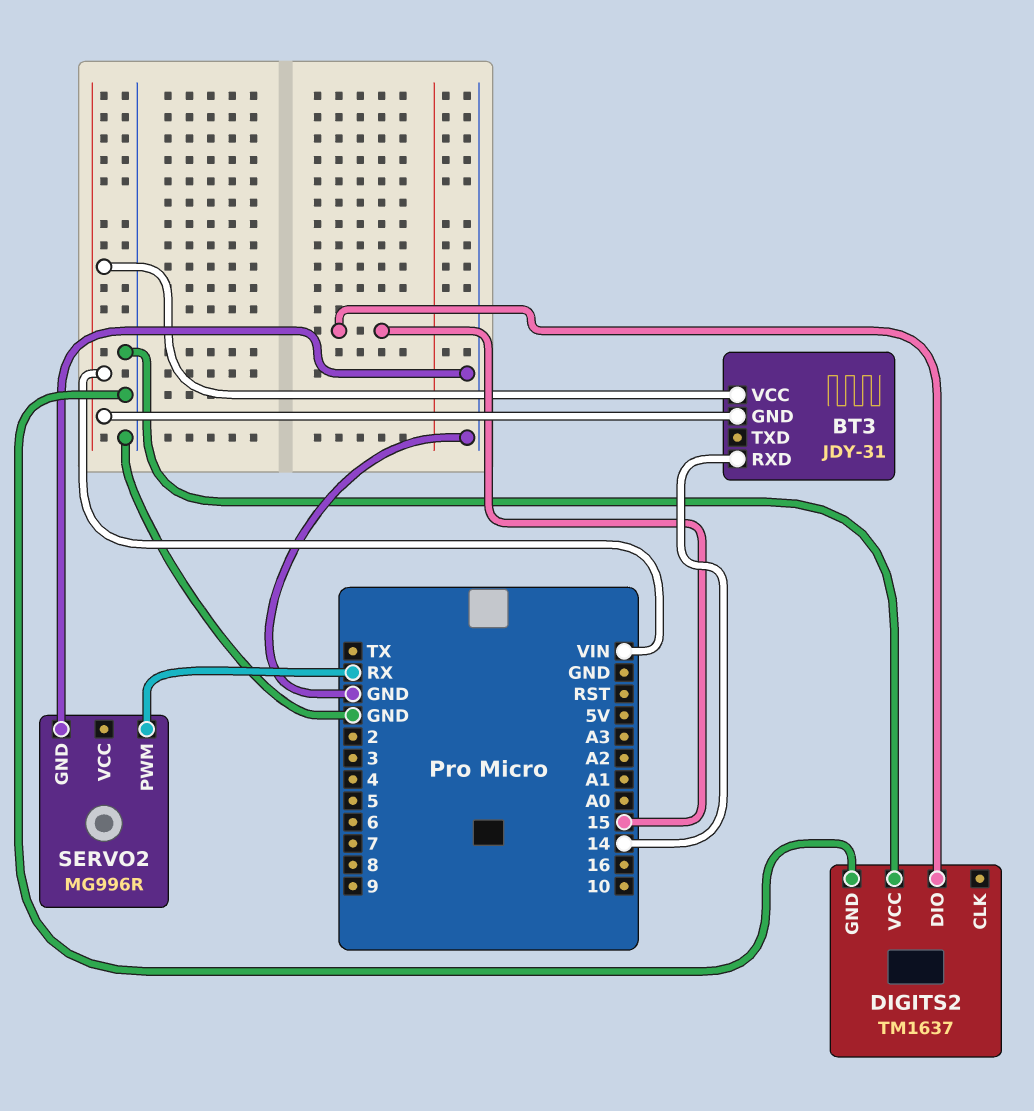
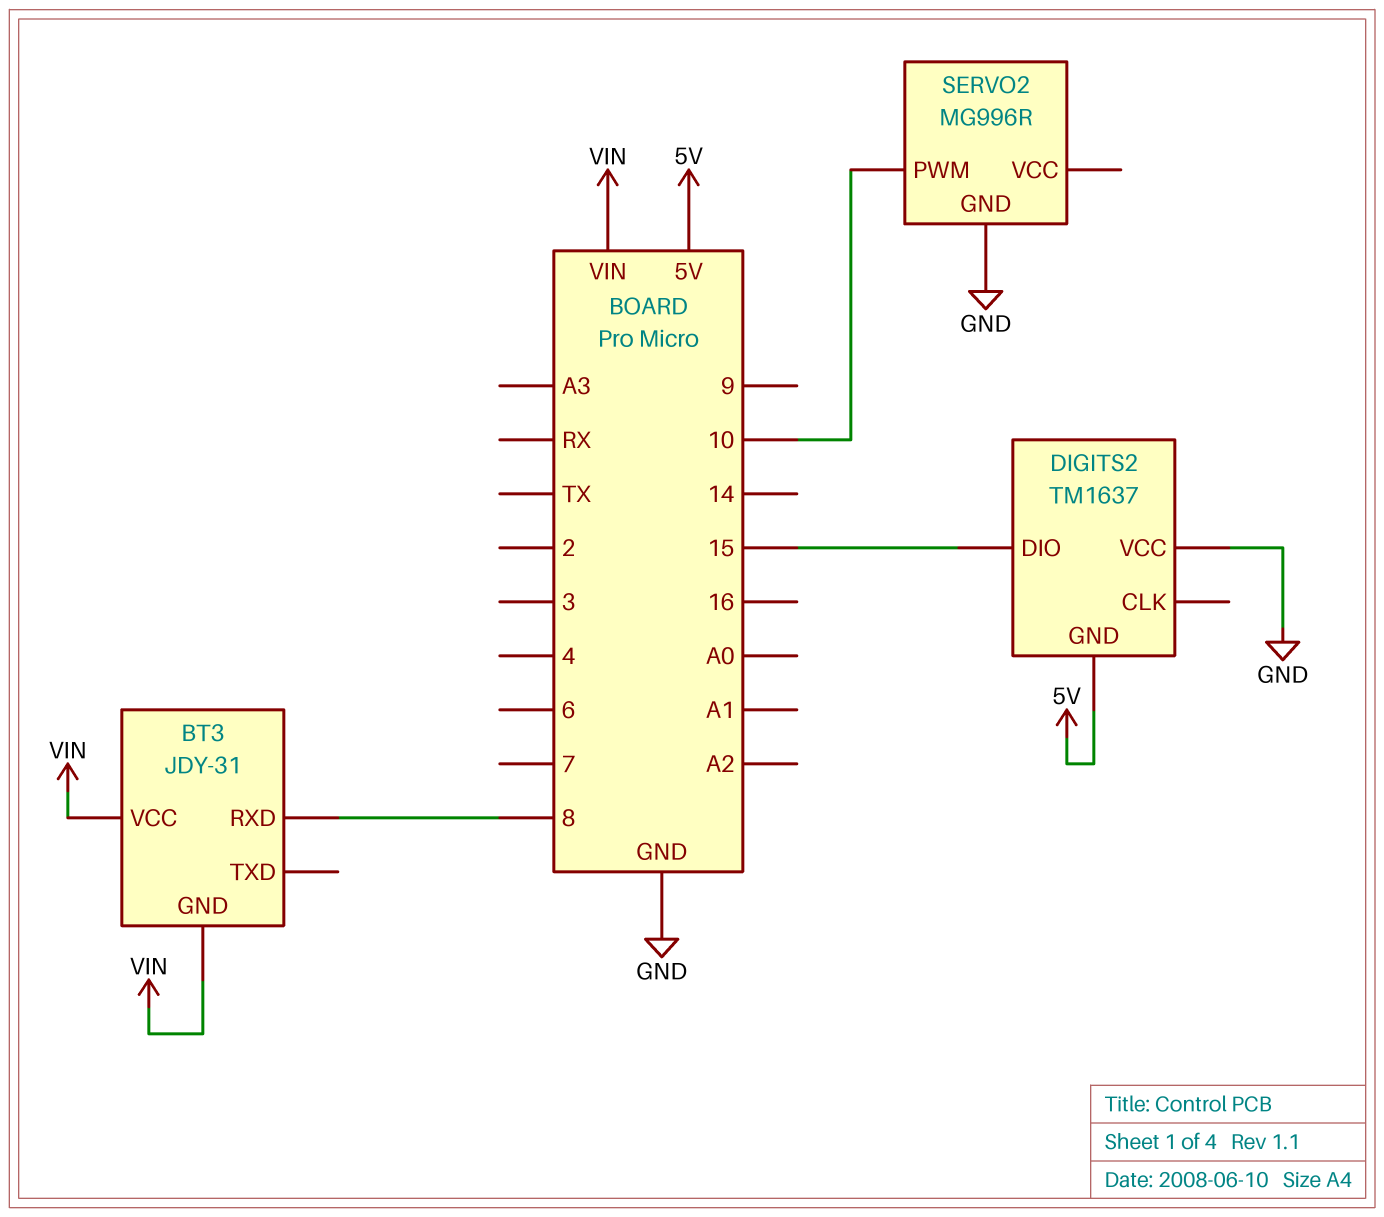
BT3 pin RXD: 14 -> 8
DIGITS2 pin GND: GND -> 5V
SERVO2 pin PWM: RX -> 10

